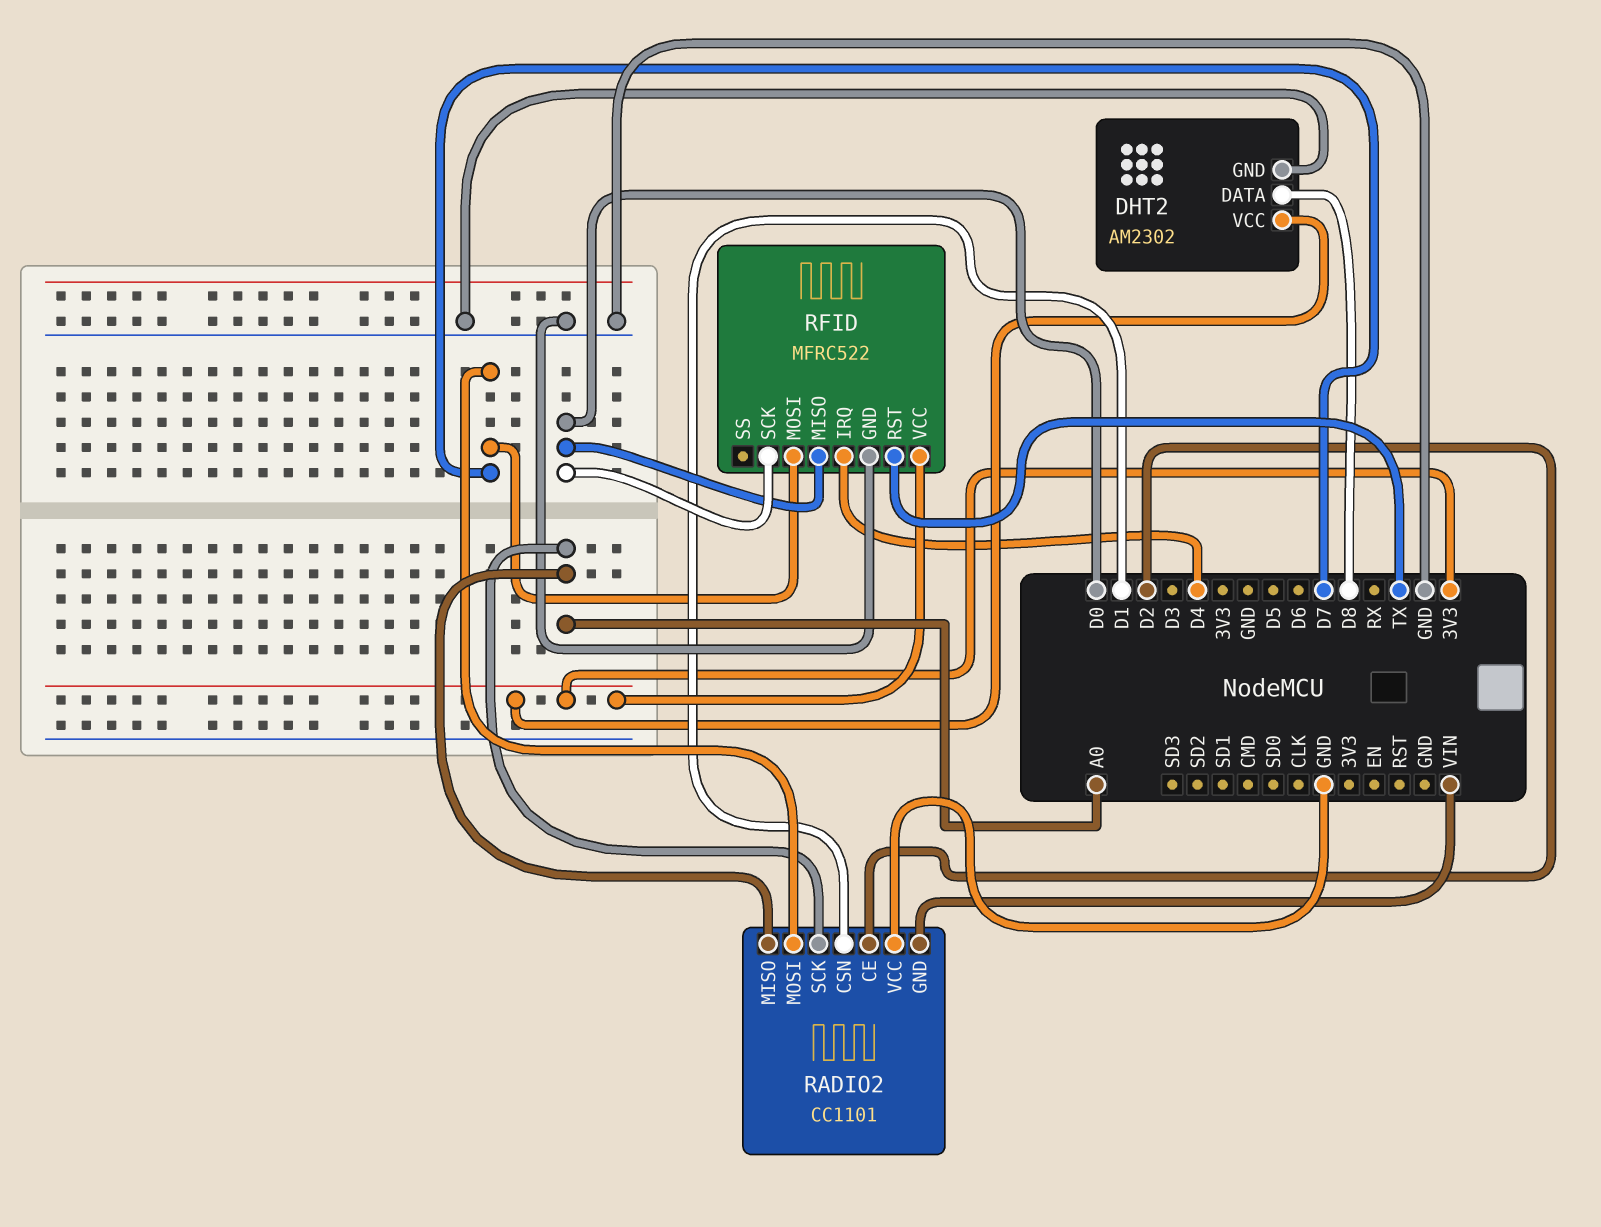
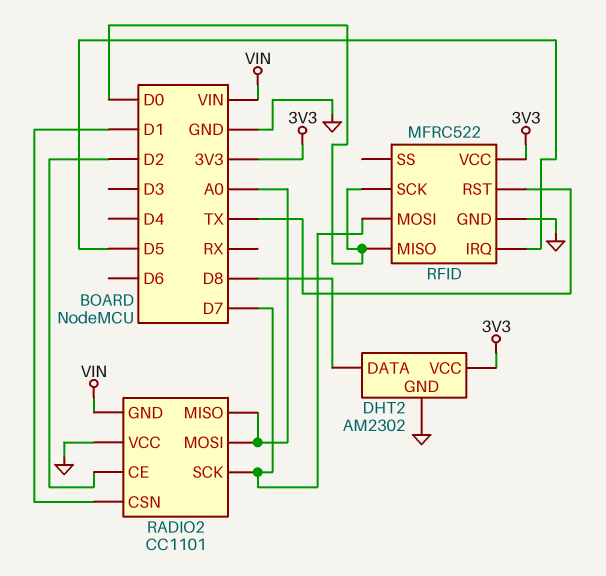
RADIO2 pin MOSI: D7 -> A0
RADIO2 pin SCK: A0 -> D7
RFID pin IRQ: D4 -> D5

